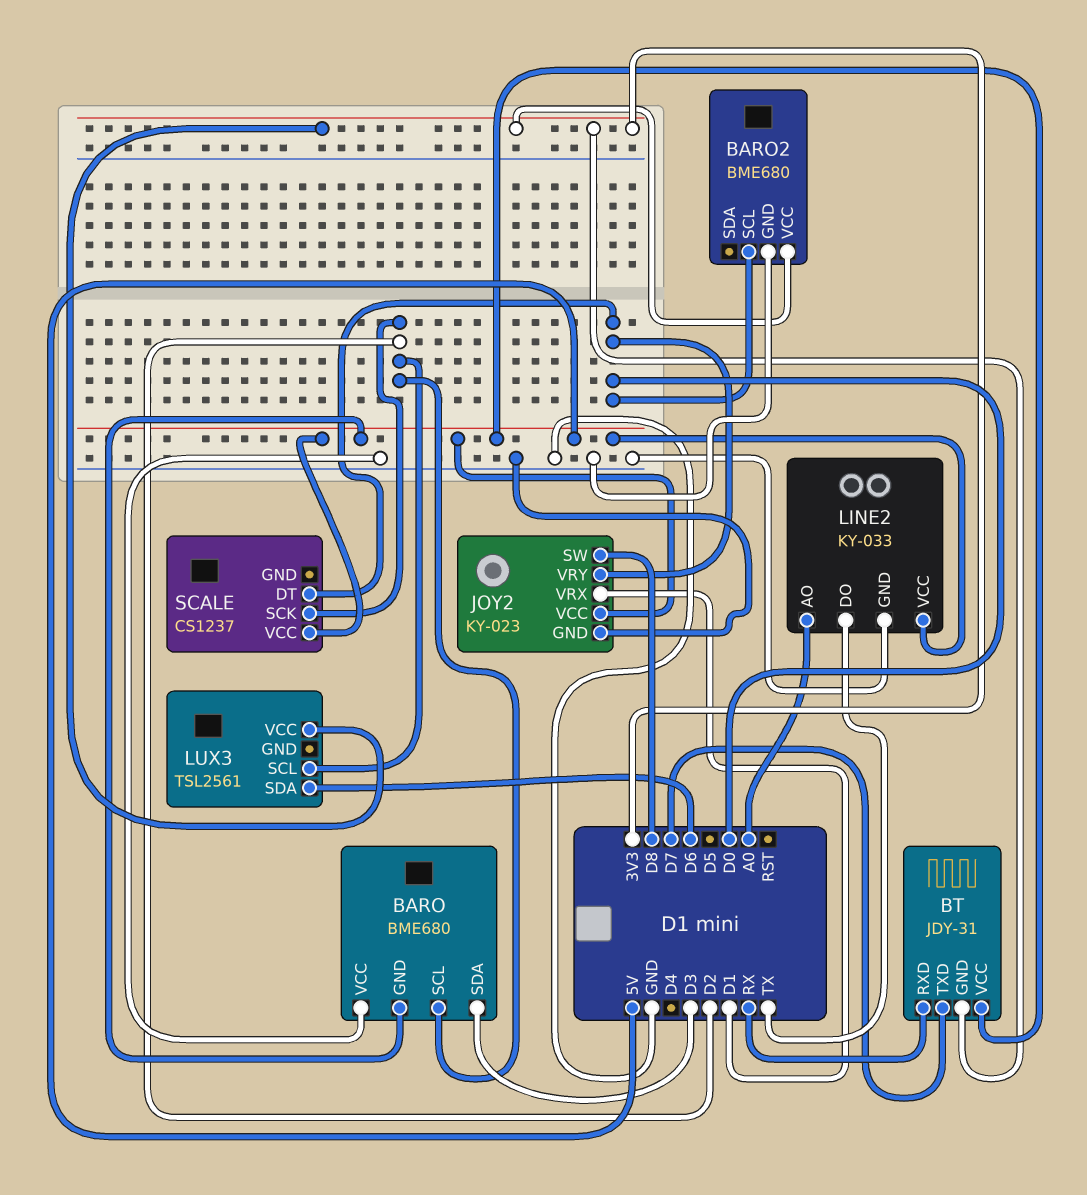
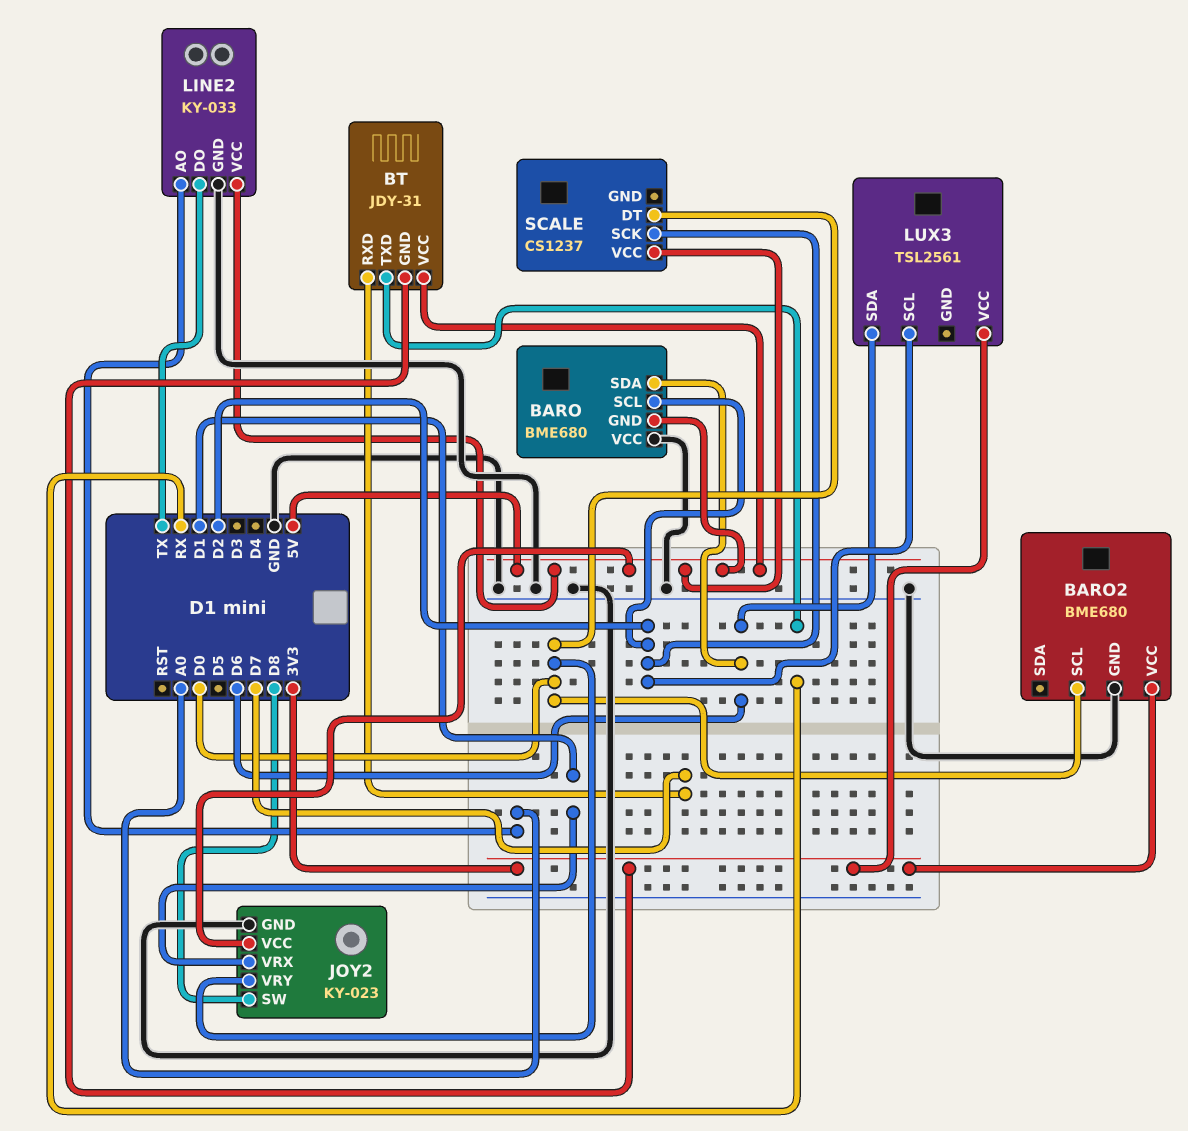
BARO pin SDA: D3 -> D6
BT pin RXD: RX -> D7
BT pin TXD: D7 -> RX

